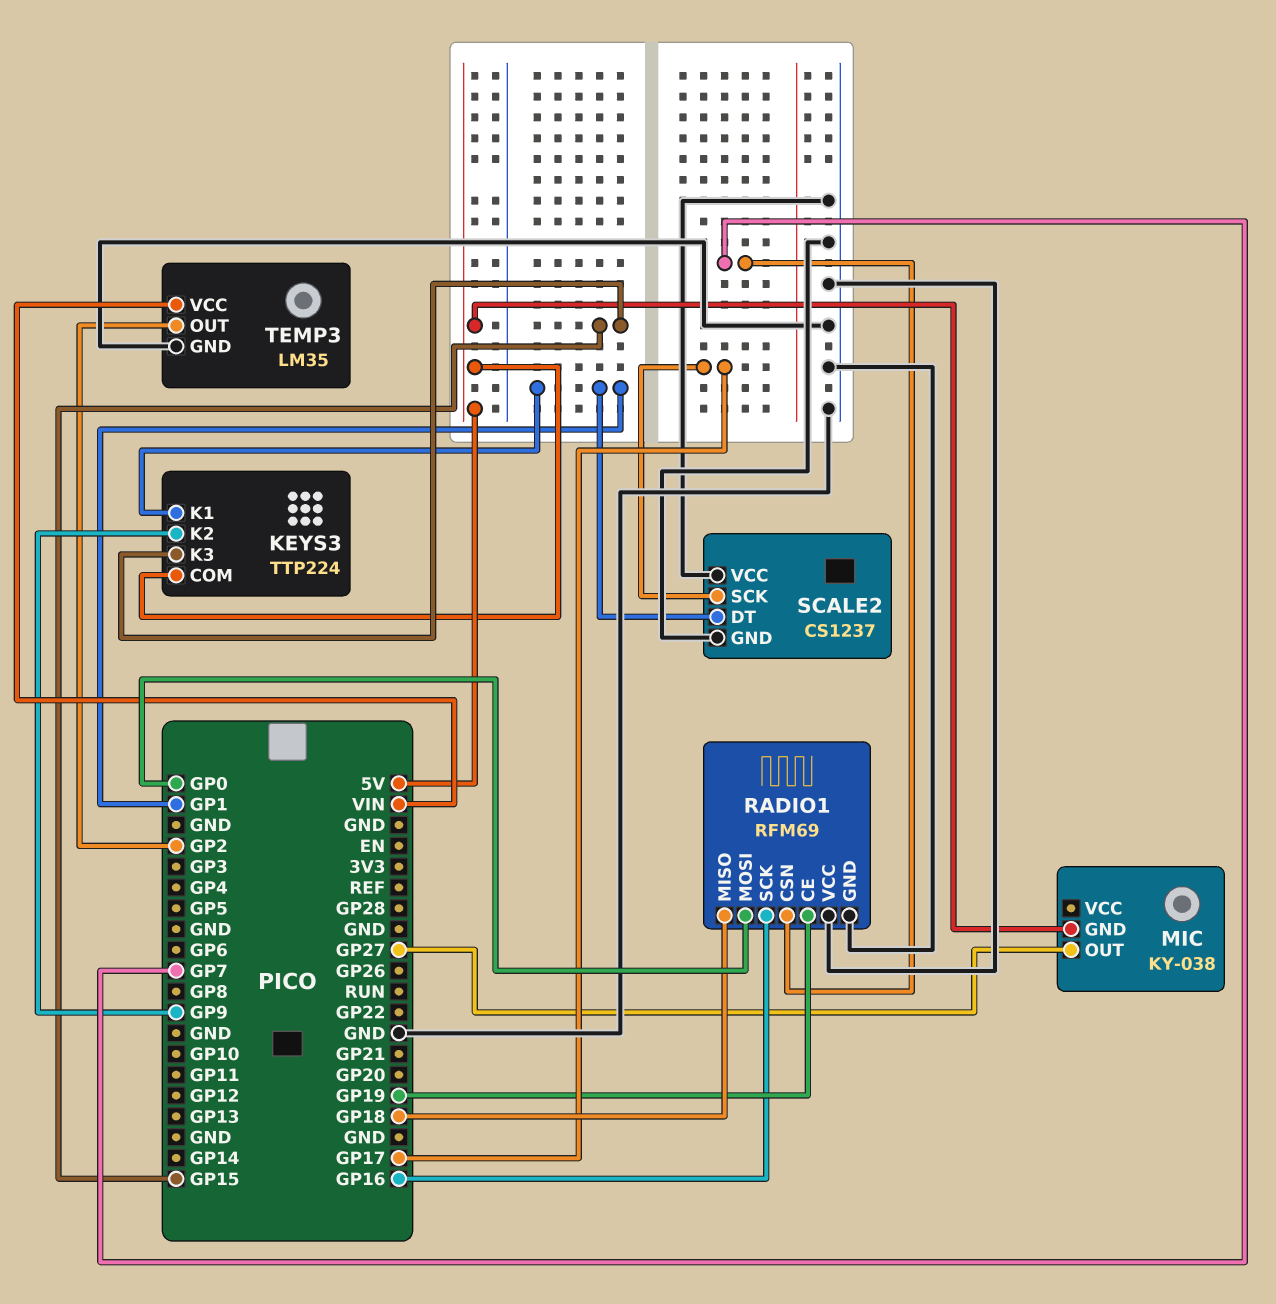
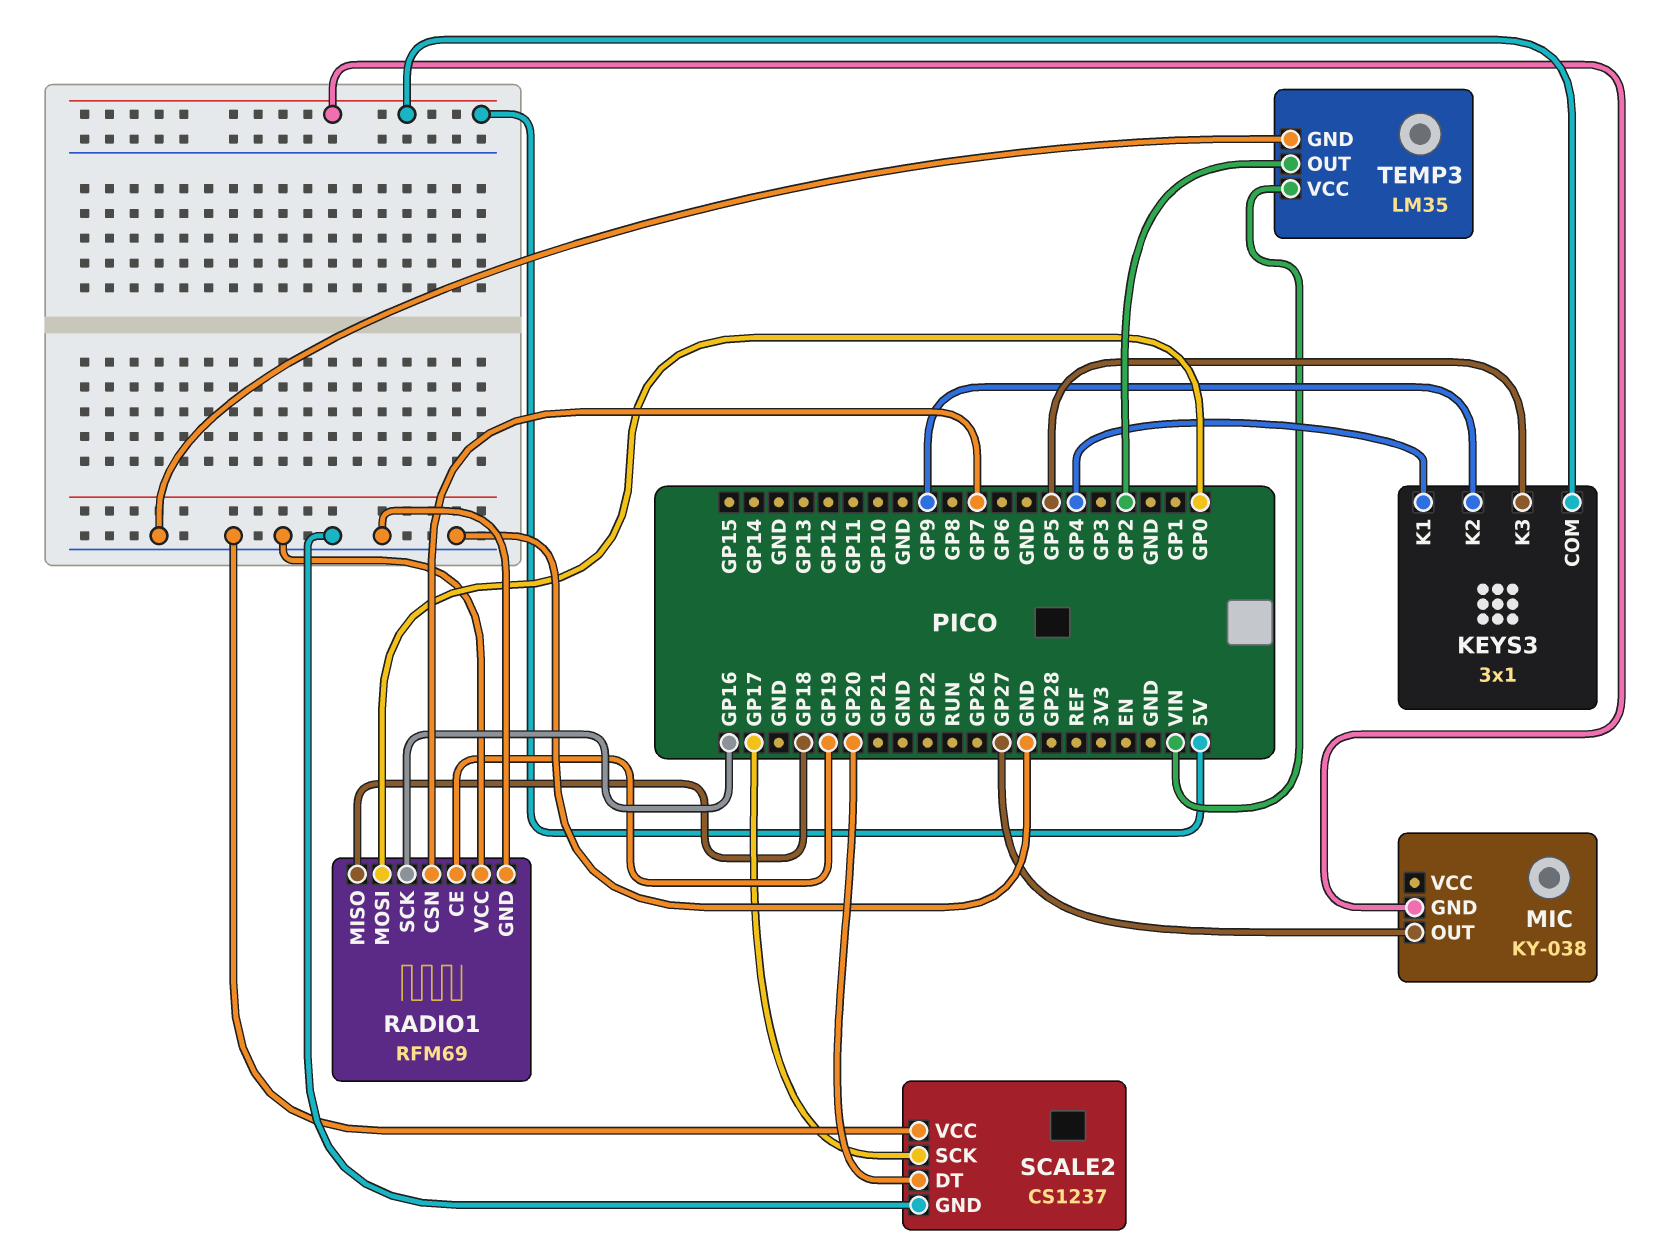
KEYS3: TTP224 -> 3x1
KEYS3 pin K1: GP1 -> GP4
KEYS3 pin K3: GP15 -> GP5
SCALE2 pin DT: GP1 -> GP20

